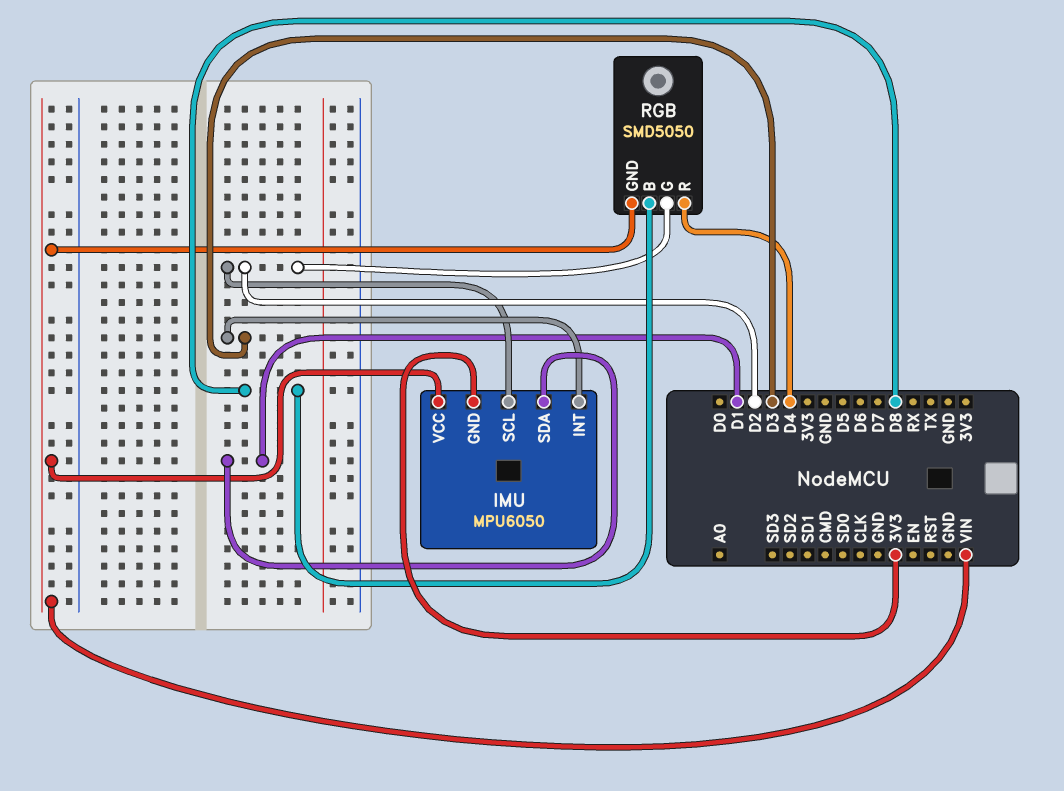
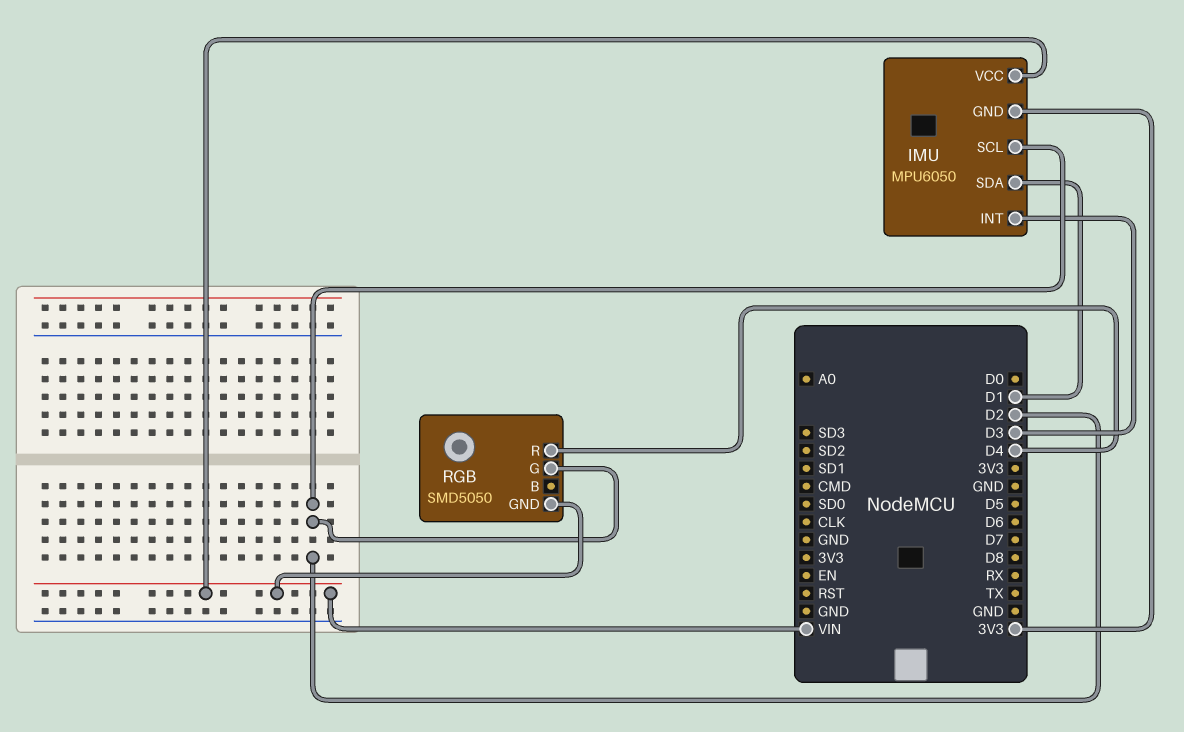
RGB pin B: D8 -> none

